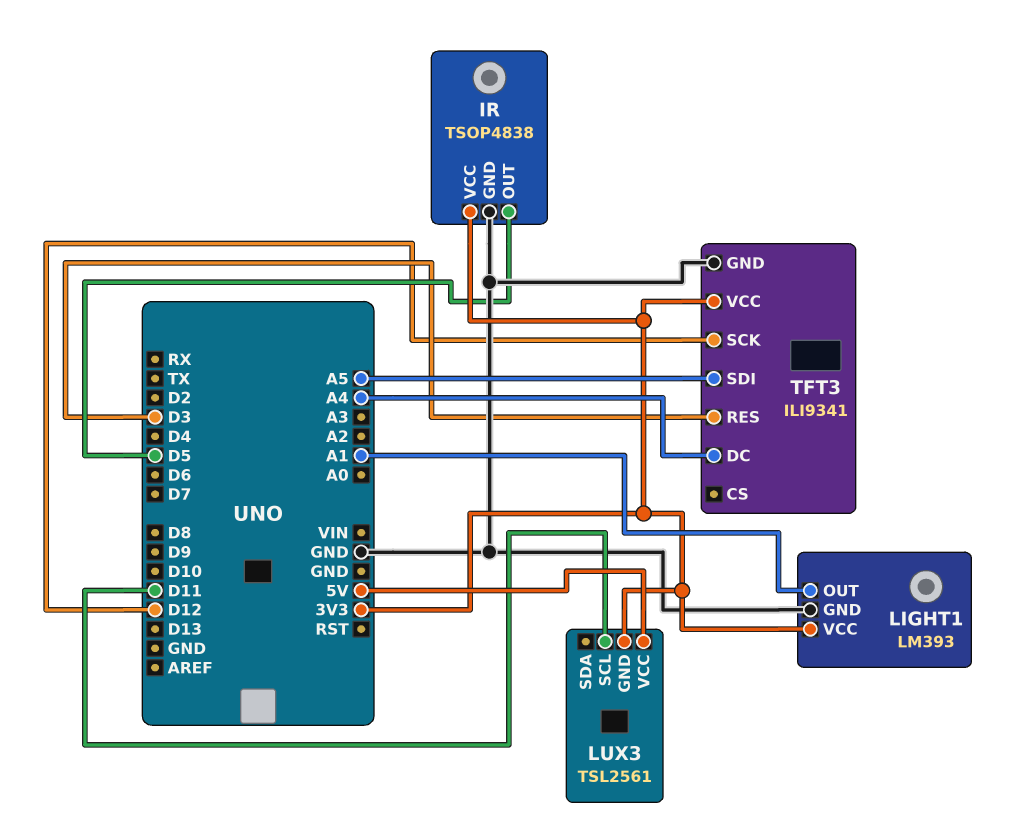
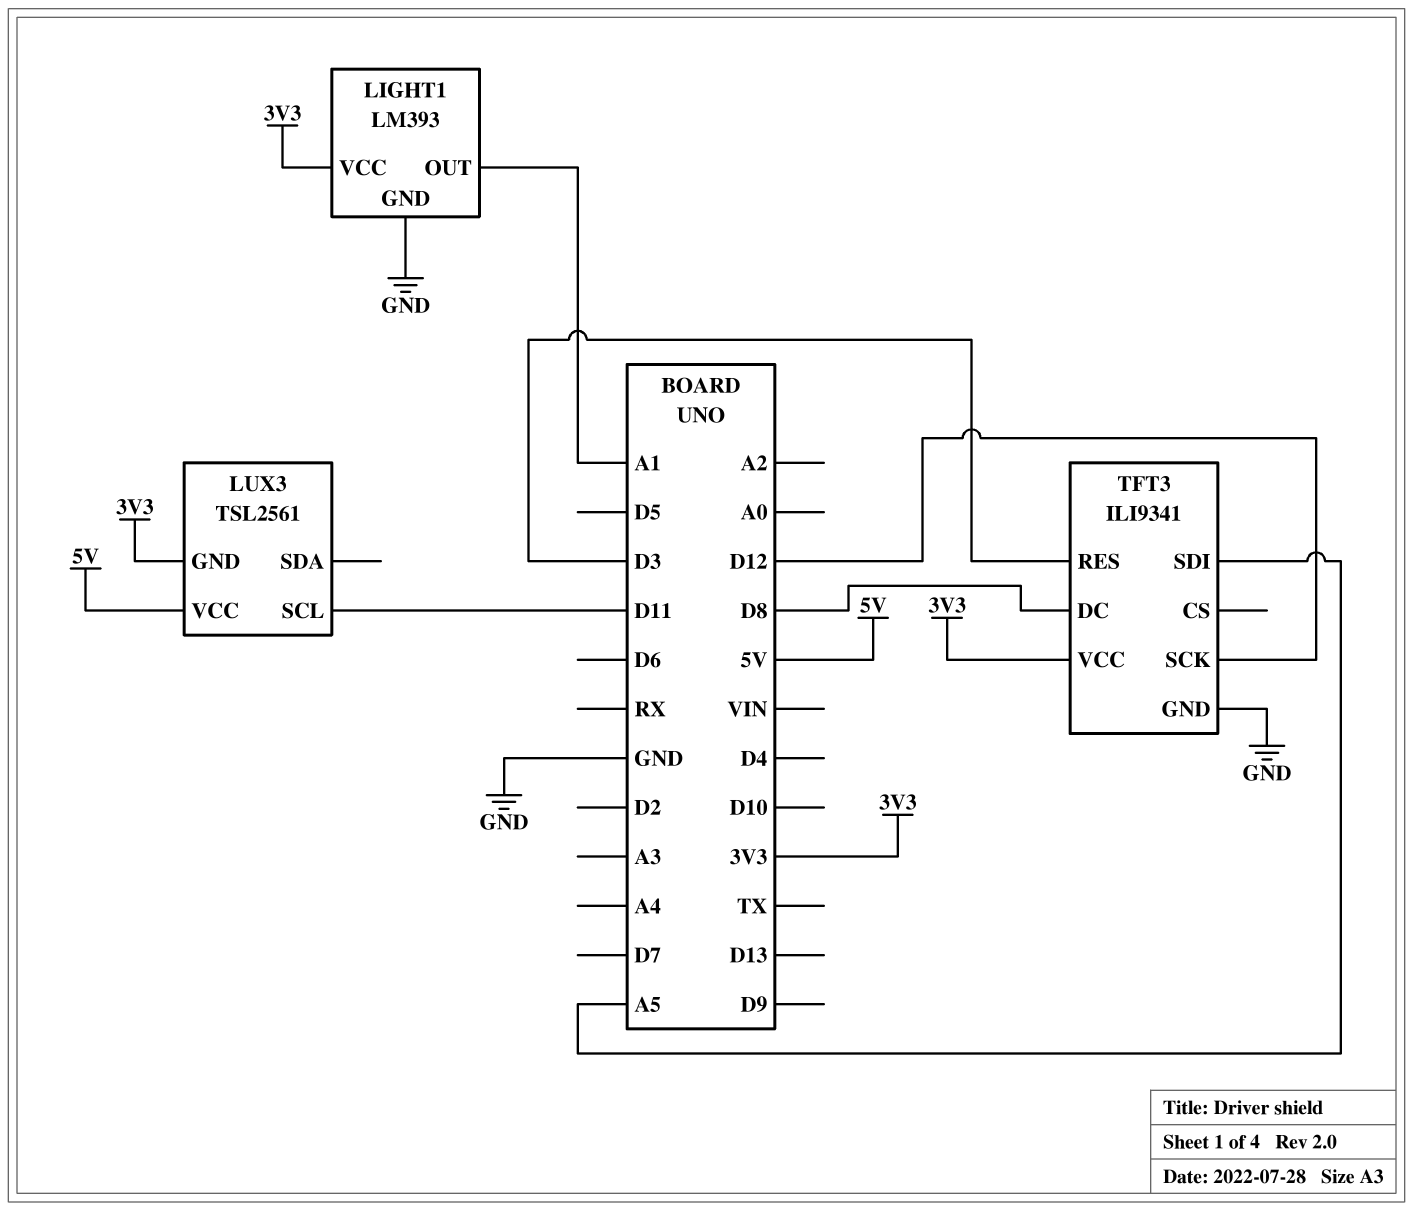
IR: TSOP4838 -> none
IR pin GND: GND -> none
IR pin OUT: D5 -> none
IR pin VCC: 3V3 -> none
TFT3 pin DC: A4 -> D8

